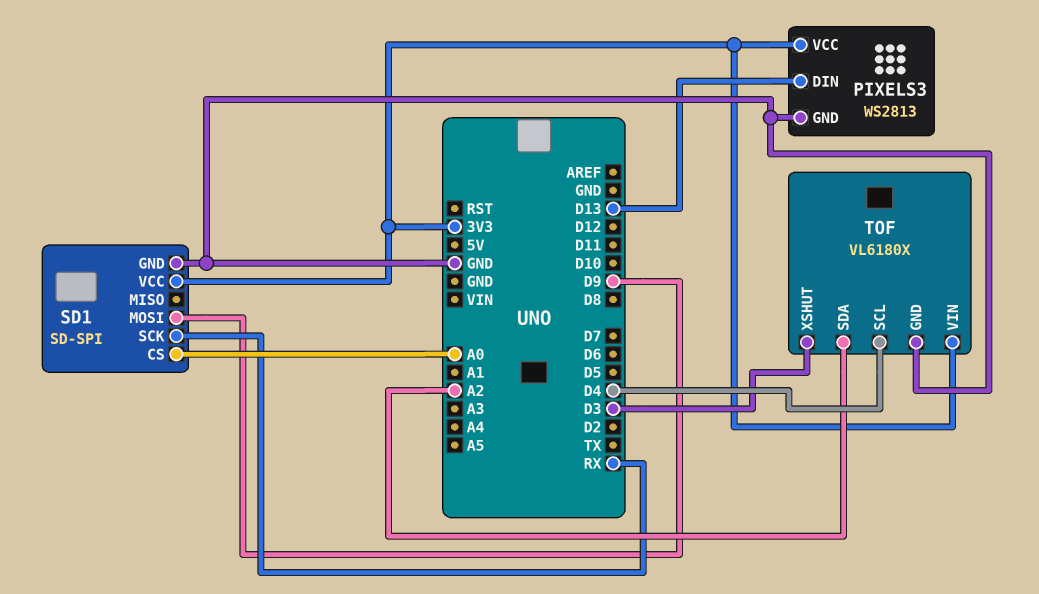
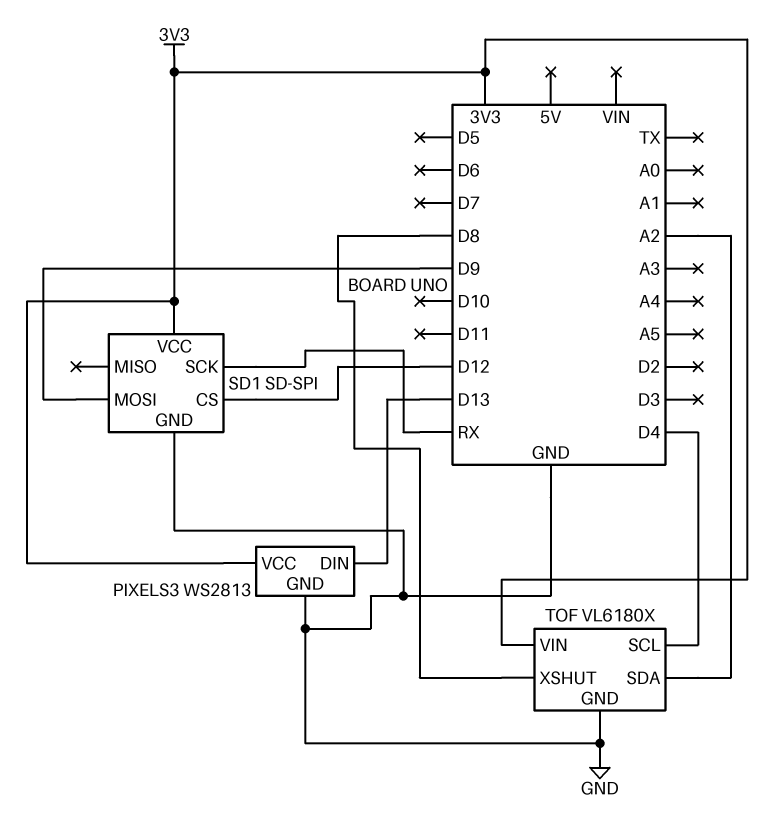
SD1 pin CS: A0 -> D12
TOF pin XSHUT: D3 -> D8

